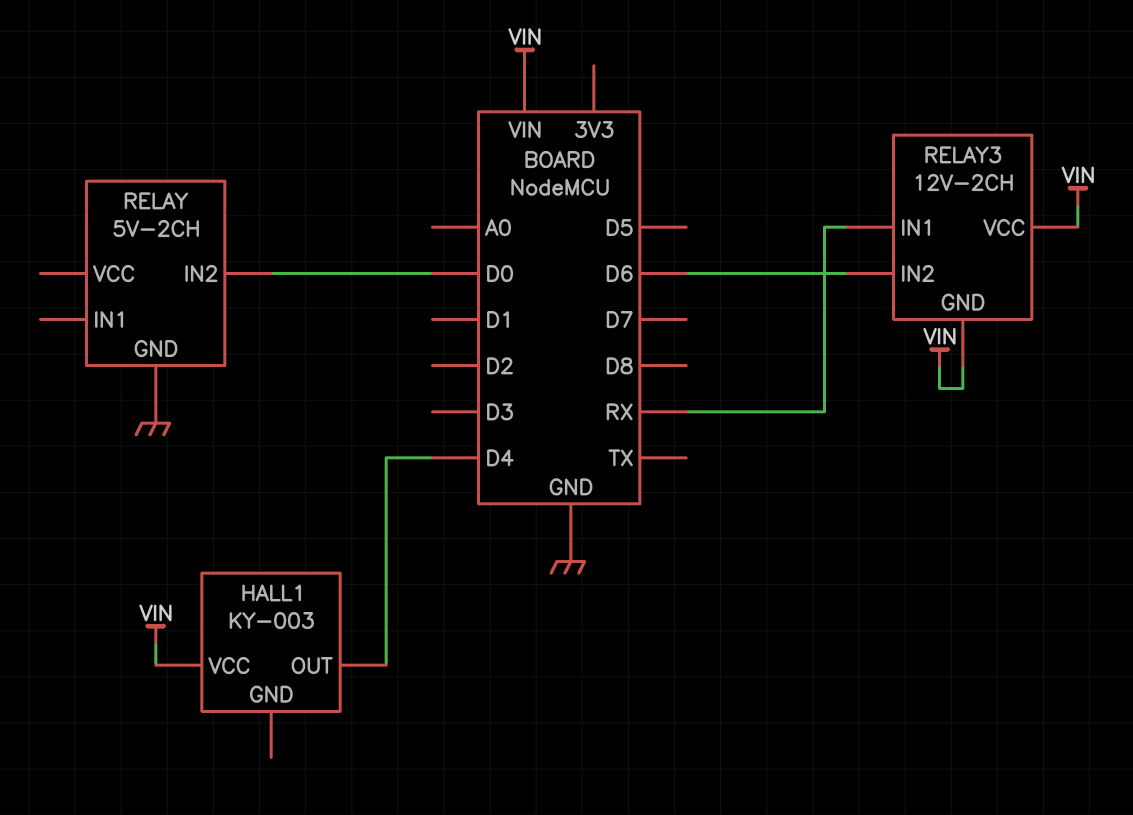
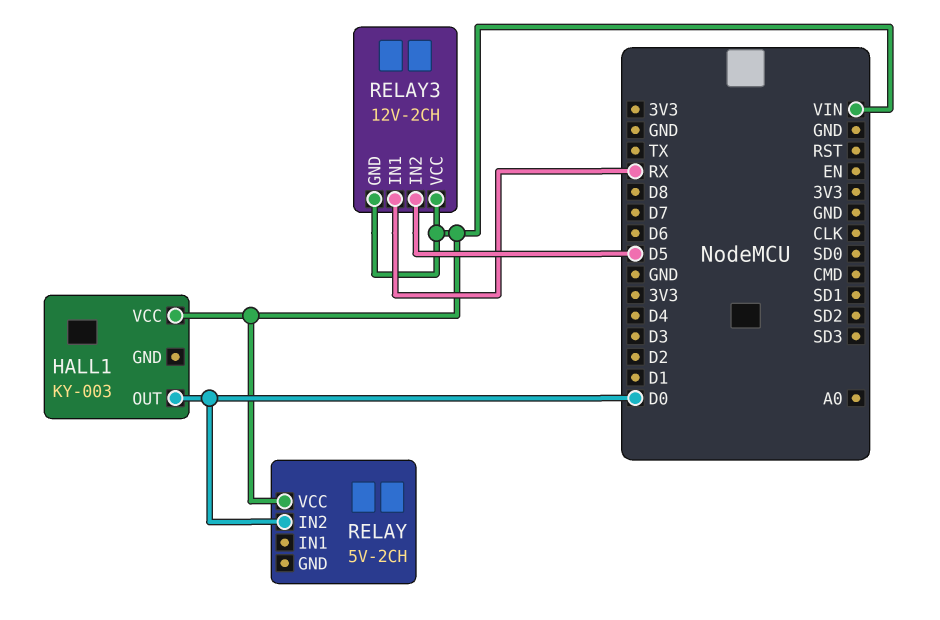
HALL1 pin OUT: D4 -> D0
RELAY pin GND: GND -> none
RELAY pin VCC: none -> VIN
RELAY3 pin IN2: D6 -> D5

